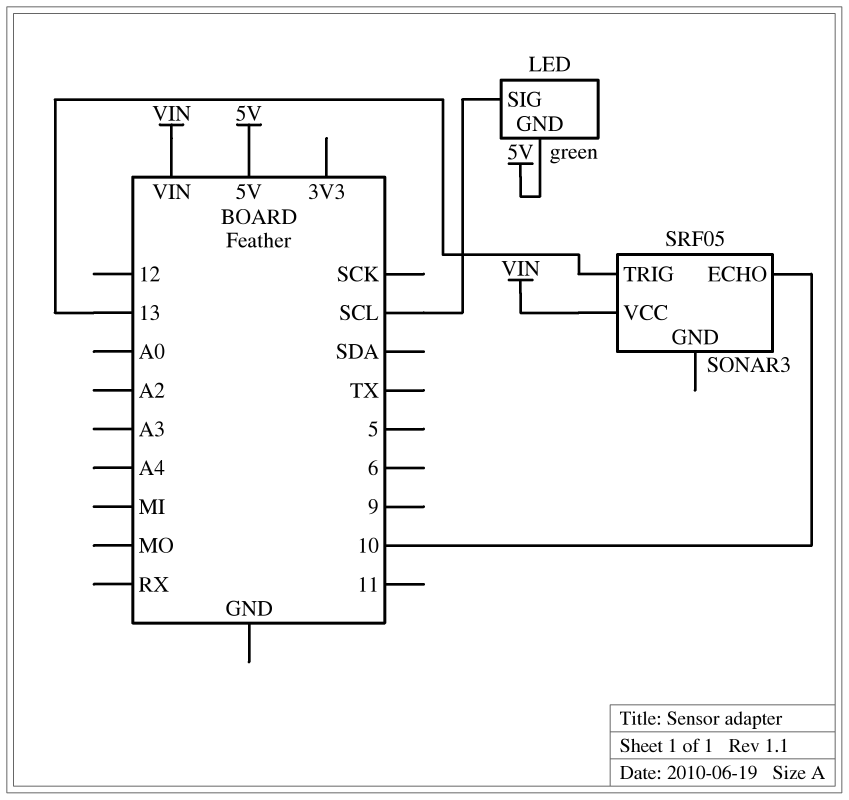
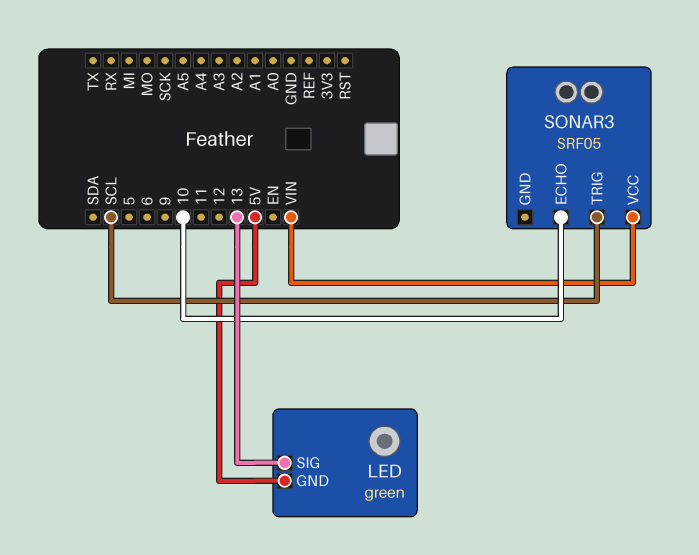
LED pin SIG: SCL -> 13
SONAR3 pin TRIG: 13 -> SCL

